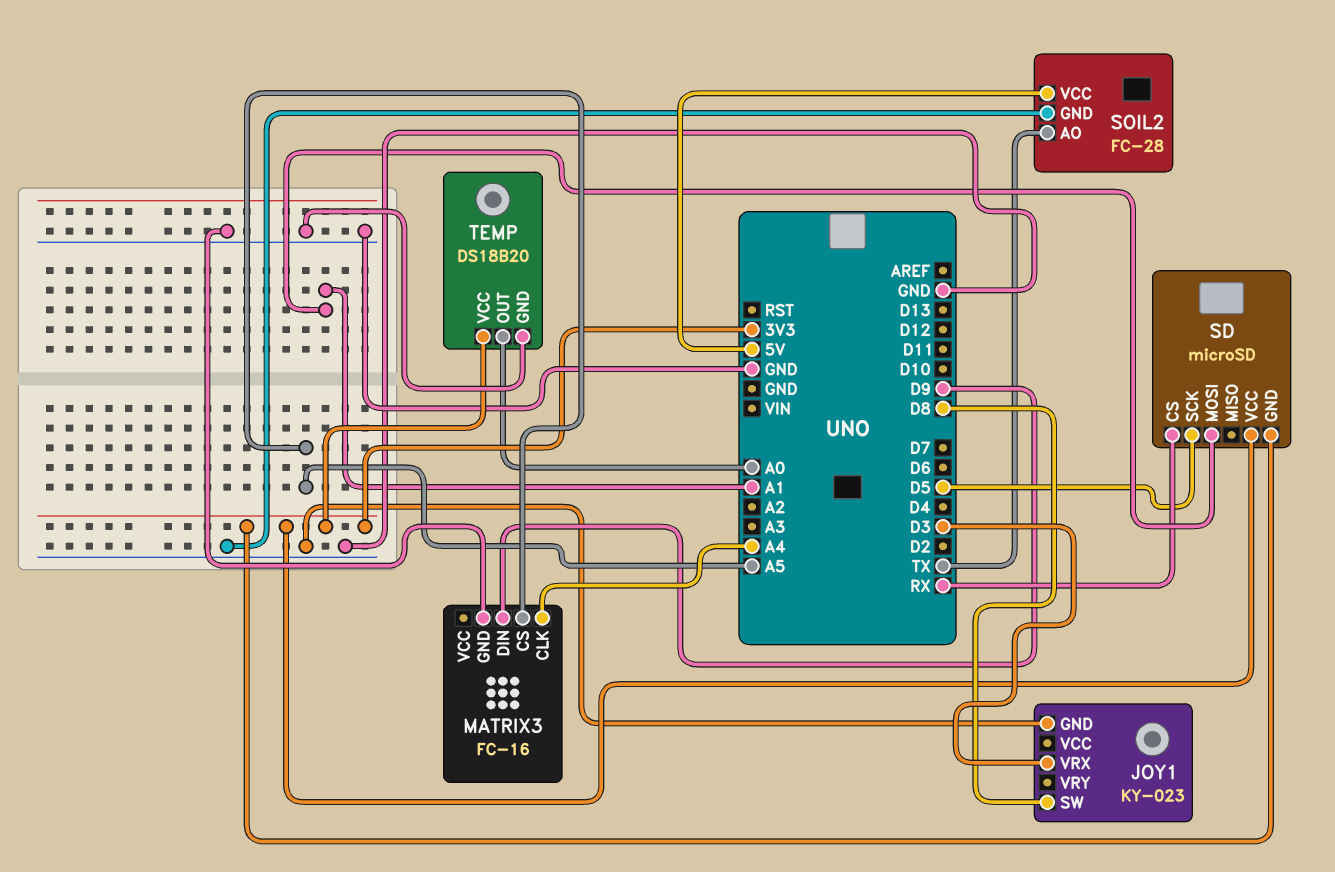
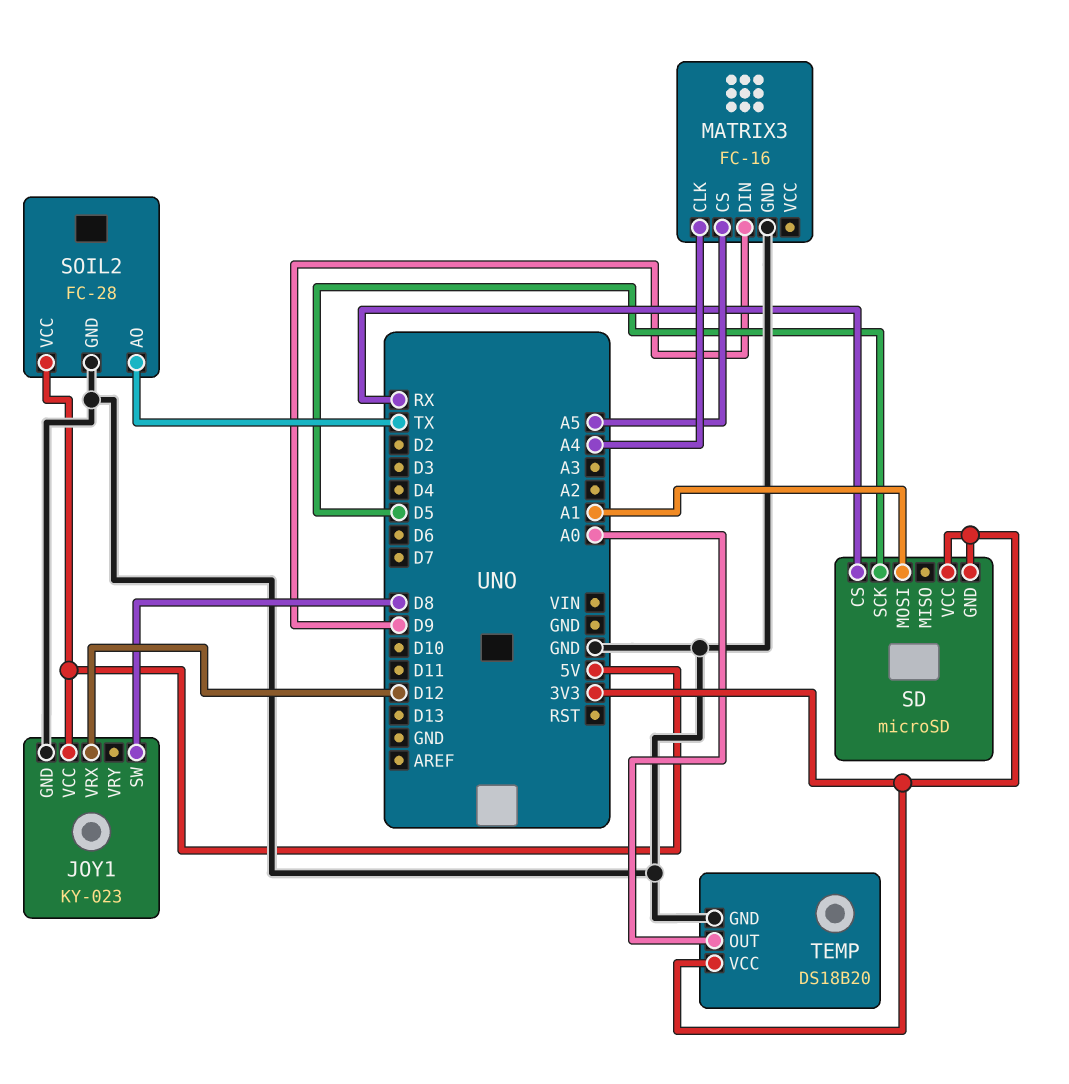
JOY1 pin VCC: none -> 5V
JOY1 pin VRX: D3 -> D12

